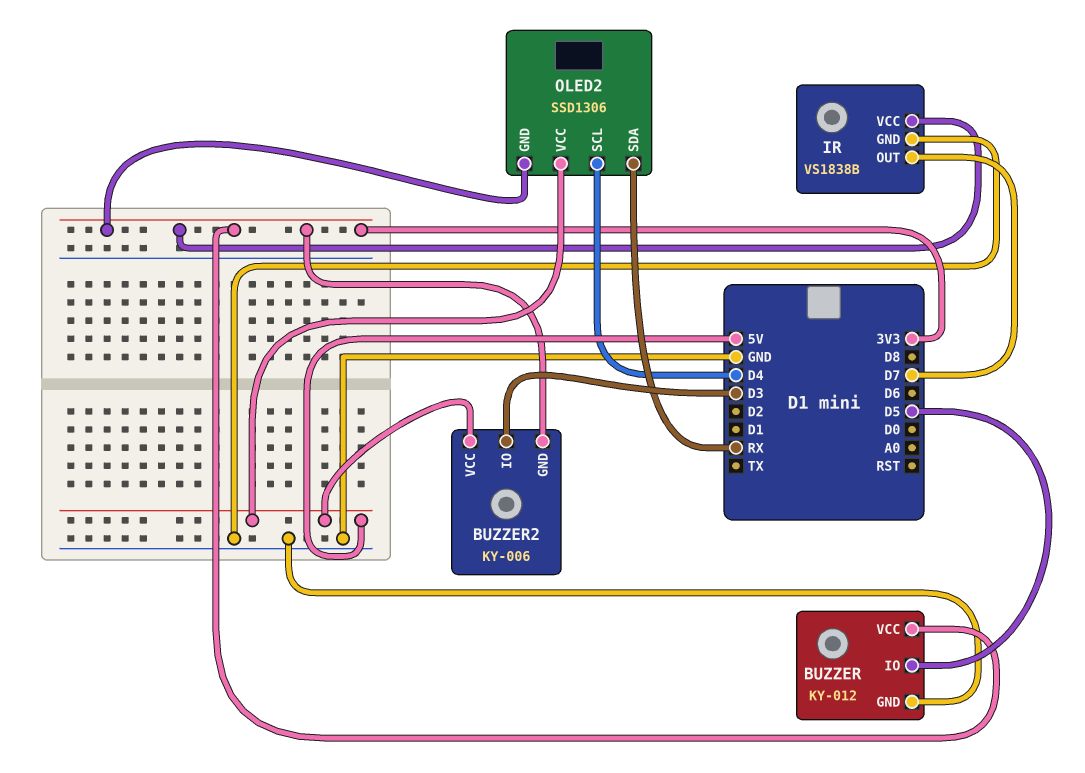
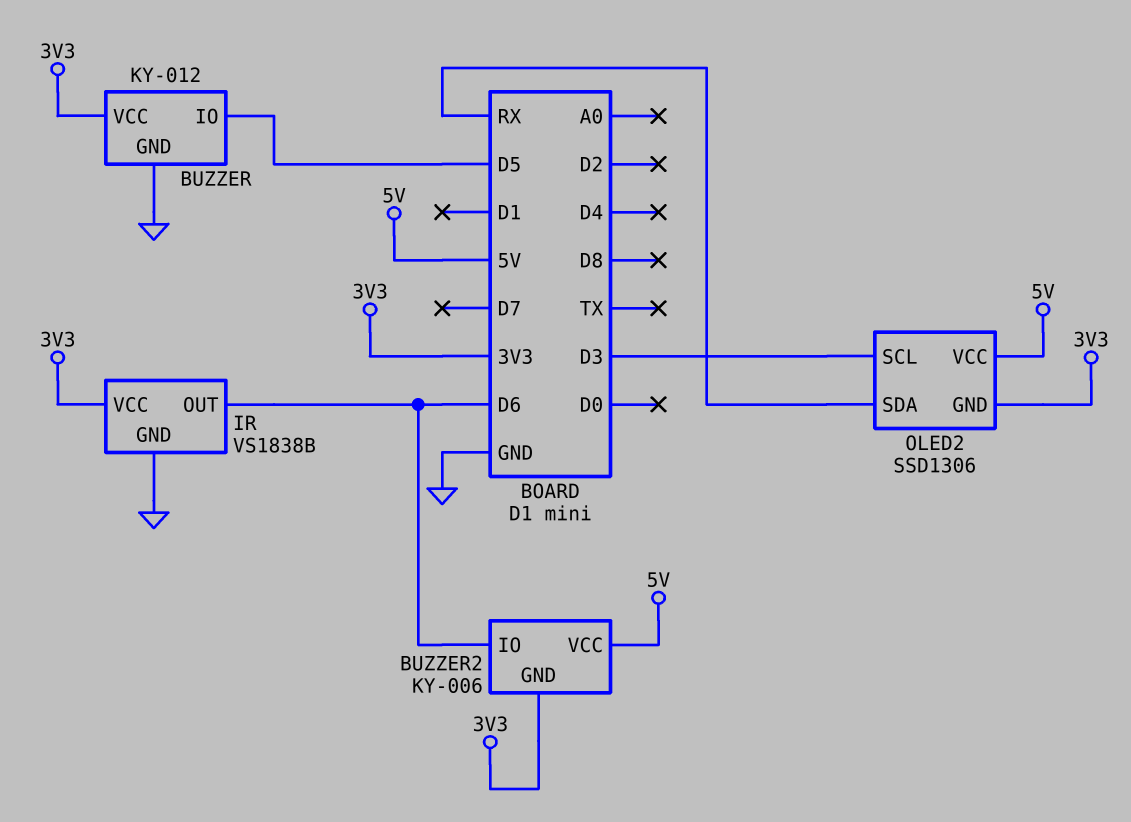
BUZZER2 pin IO: D3 -> D6
IR pin OUT: D7 -> D6
OLED2 pin SCL: D4 -> D3

